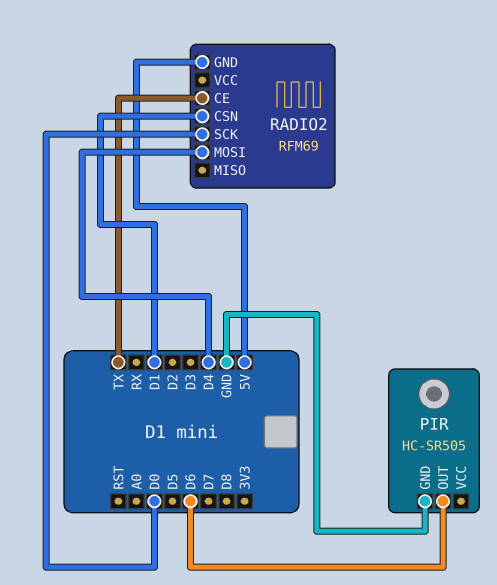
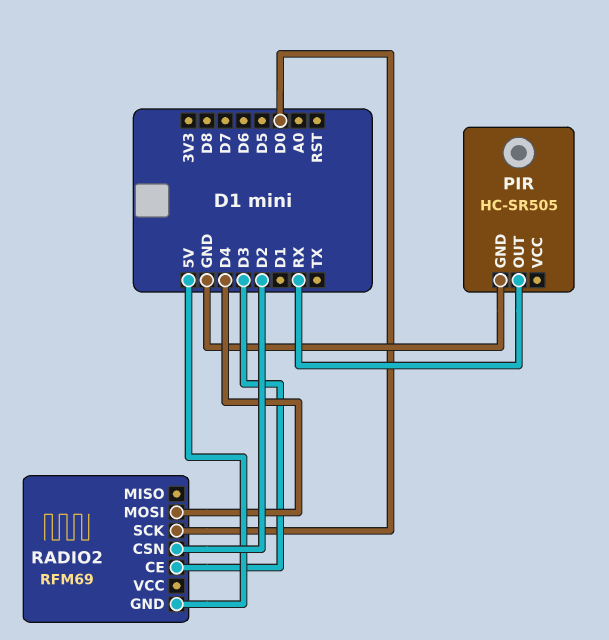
PIR pin OUT: D6 -> RX
RADIO2 pin CE: TX -> D3
RADIO2 pin CSN: D1 -> D2

